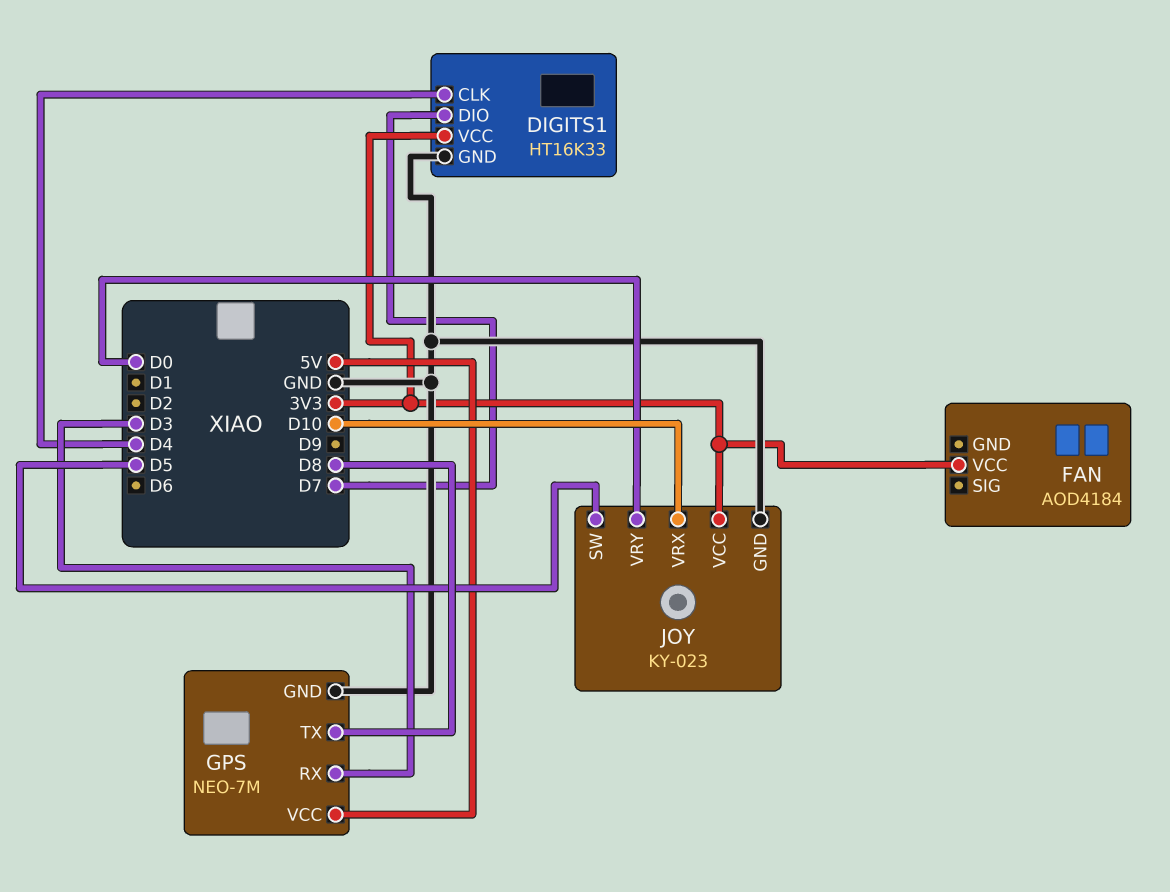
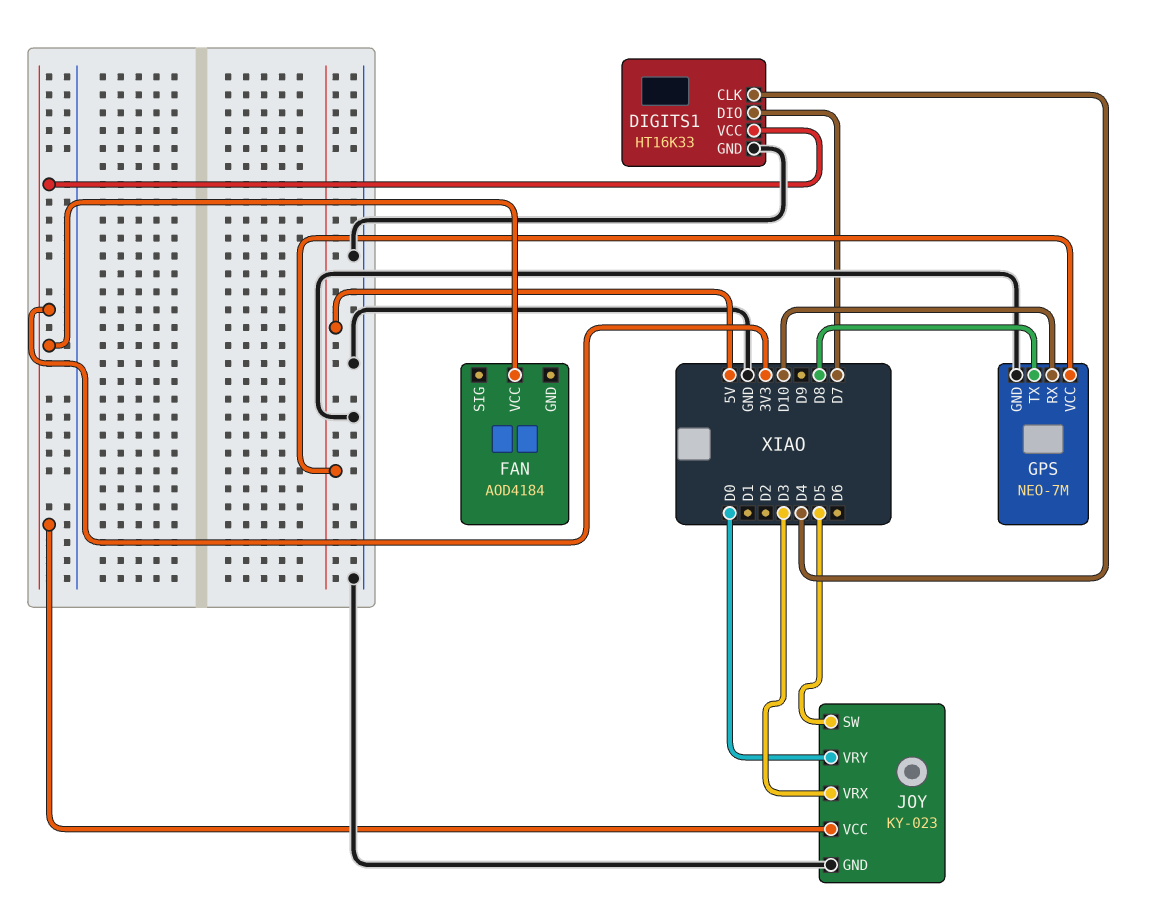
GPS pin RX: D3 -> D10
JOY pin VRX: D10 -> D3

